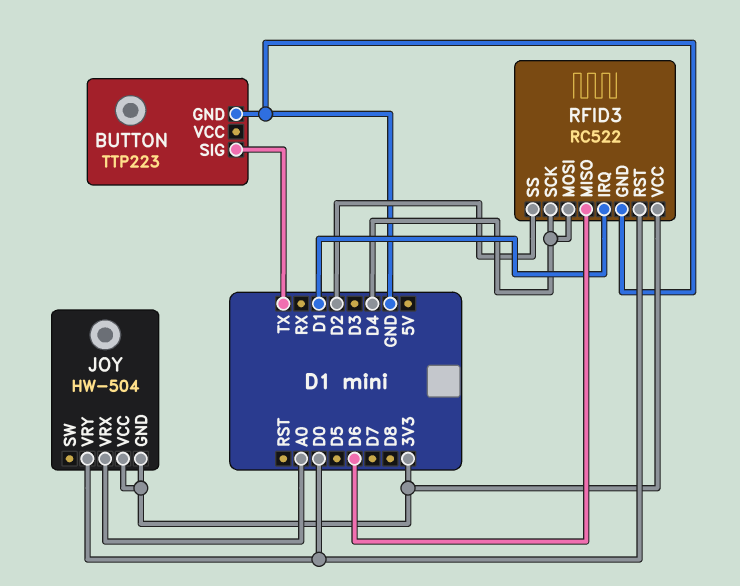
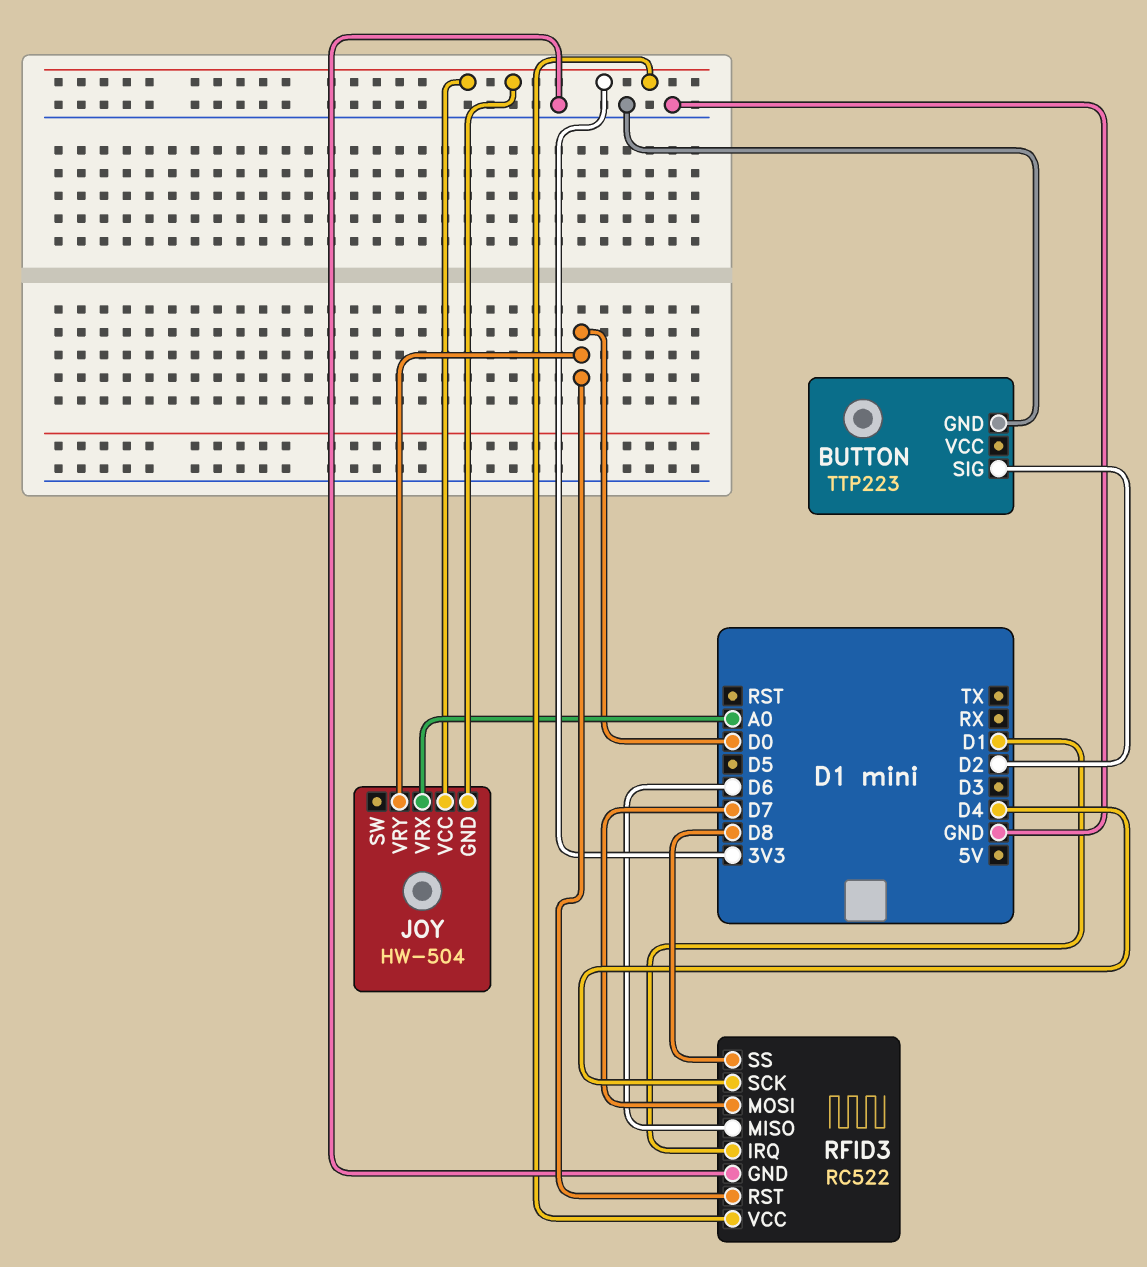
BUTTON pin SIG: TX -> D2
RFID3 pin MOSI: D4 -> D7
RFID3 pin SS: D2 -> D8

